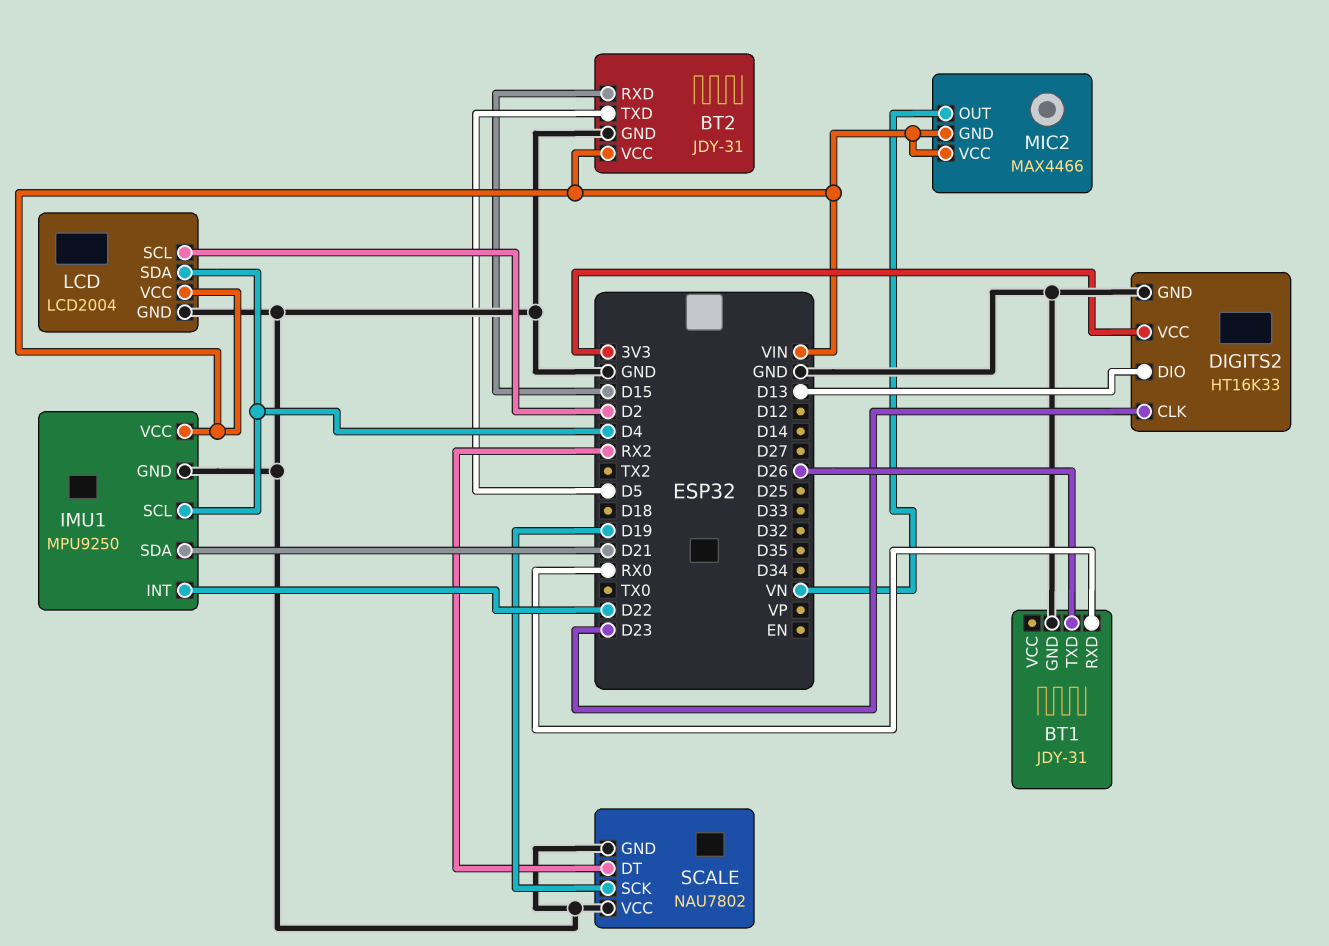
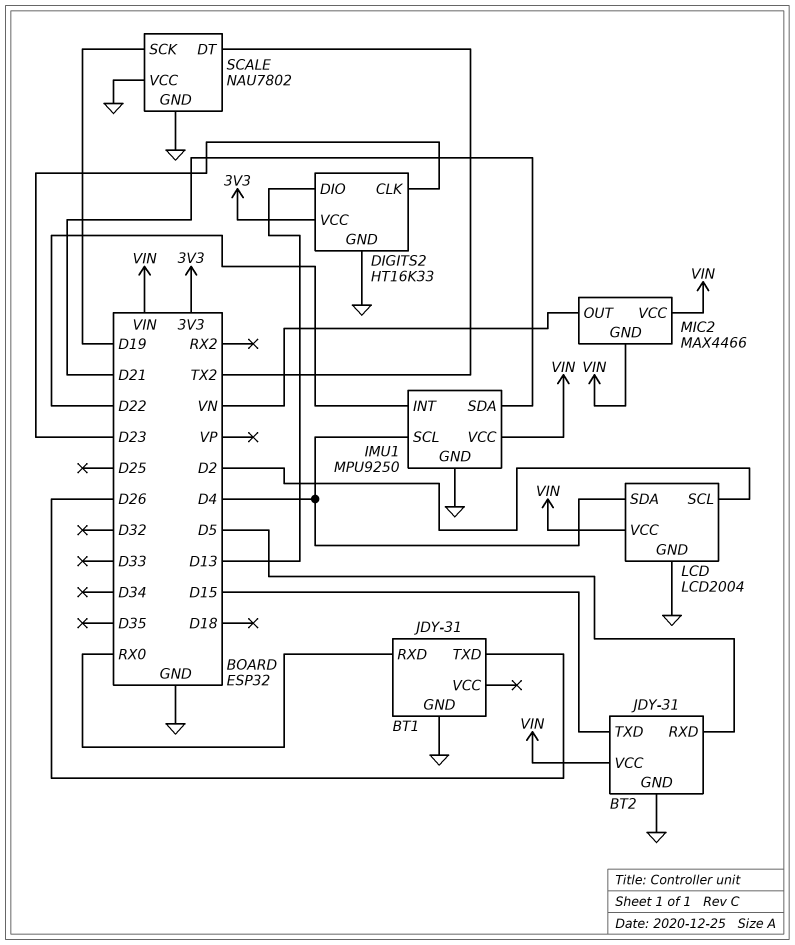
BT2 pin RXD: D15 -> D5
BT2 pin TXD: D5 -> D15
SCALE pin DT: RX2 -> TX2

